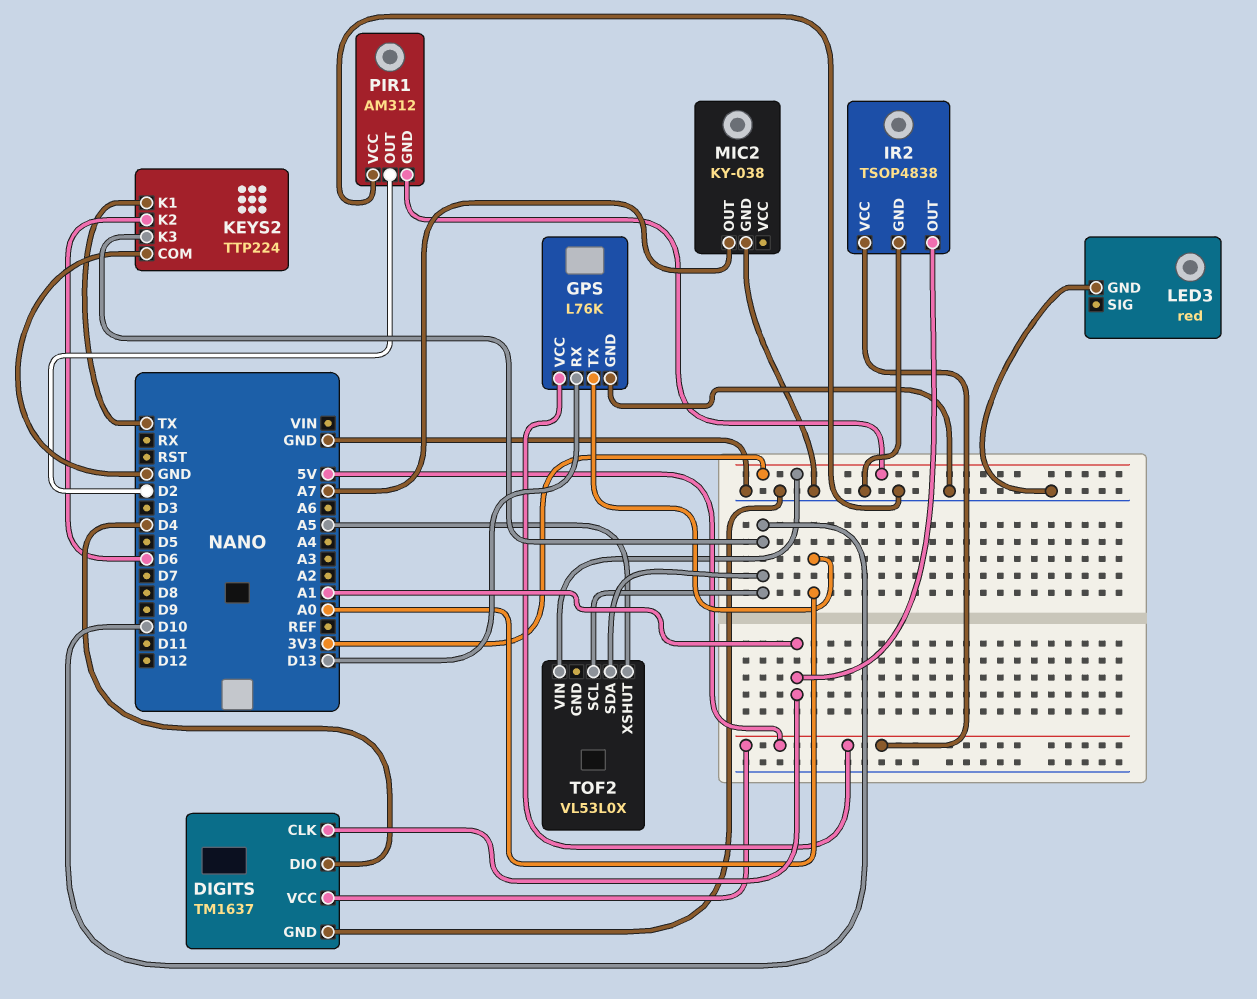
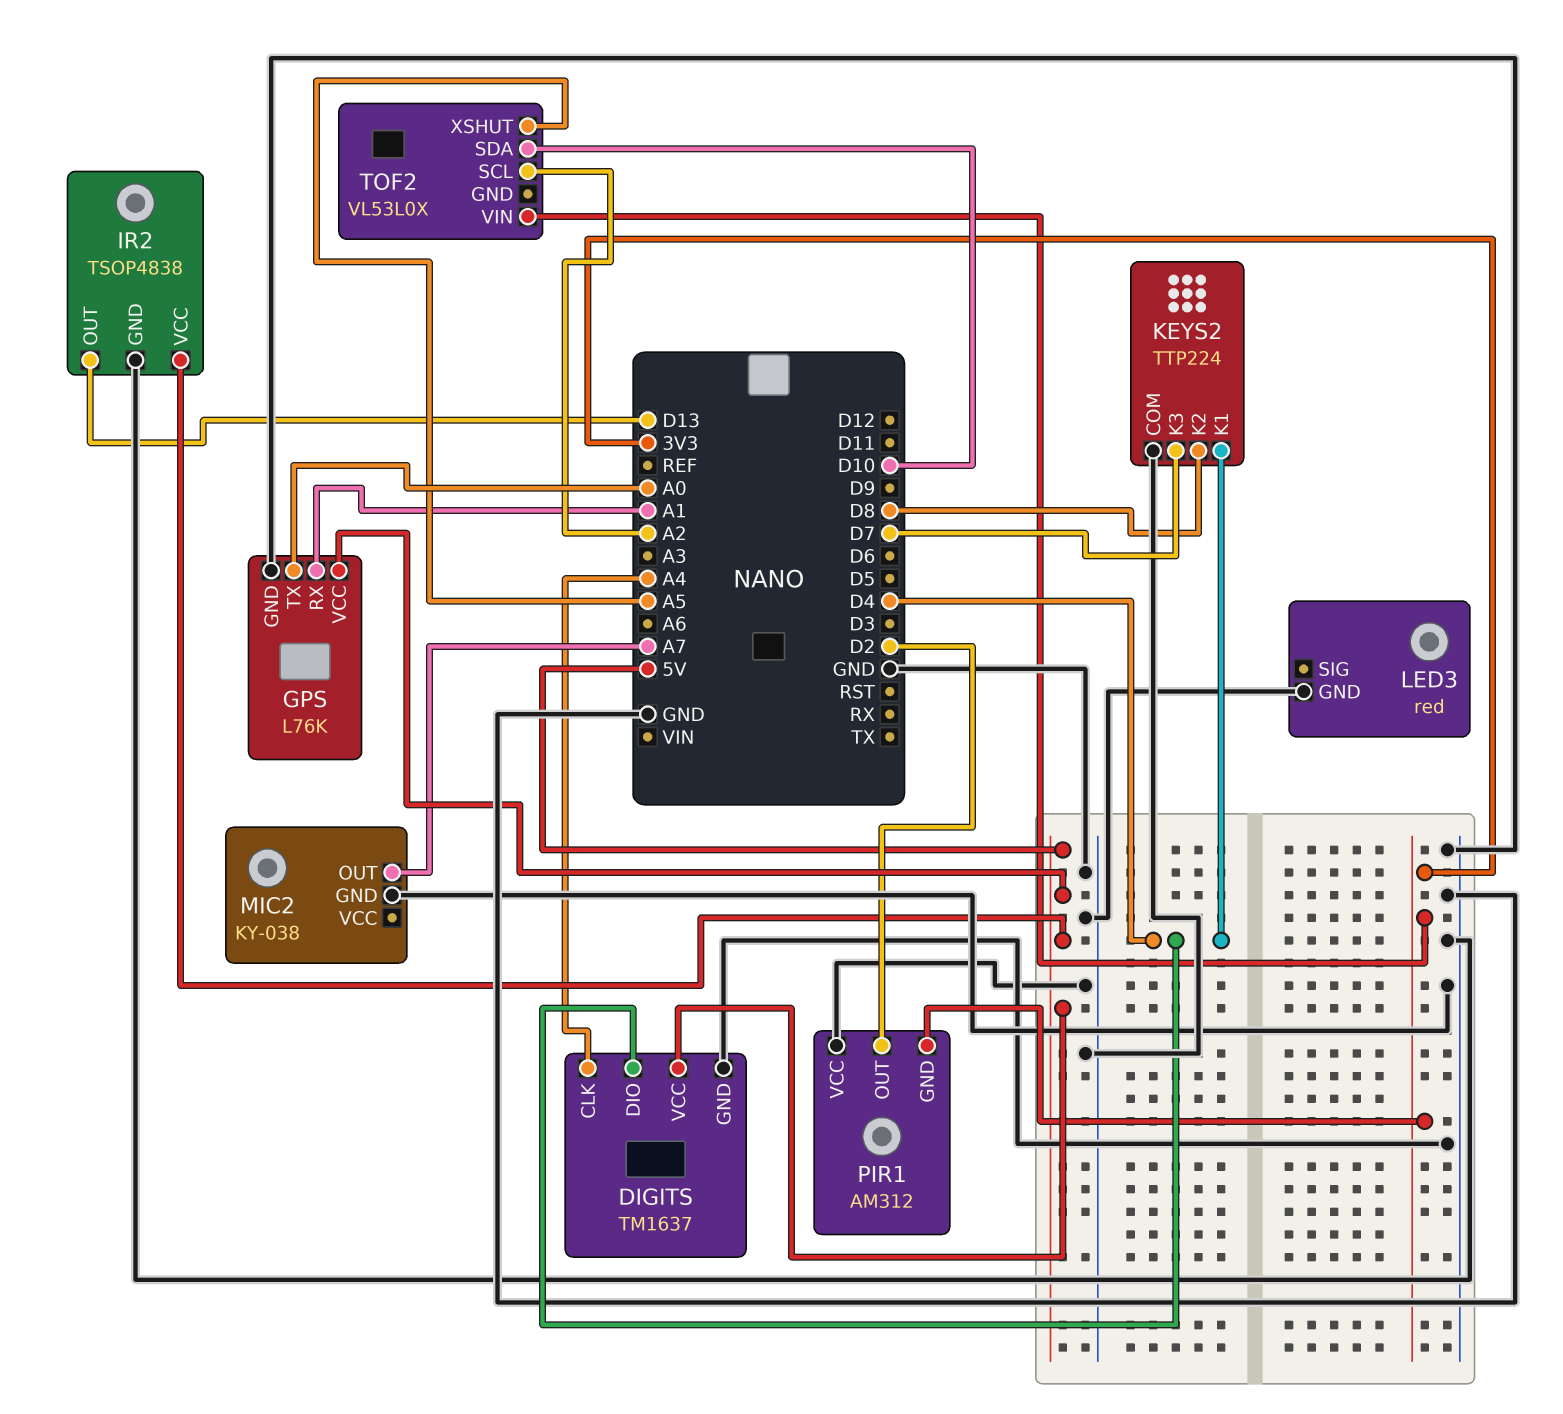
DIGITS pin CLK: A1 -> A4
GPS pin RX: D13 -> A1
IR2 pin OUT: A1 -> D13
KEYS2 pin K1: TX -> D4
KEYS2 pin K2: D6 -> D8
KEYS2 pin K3: D10 -> D7
TOF2 pin SCL: D10 -> A2

